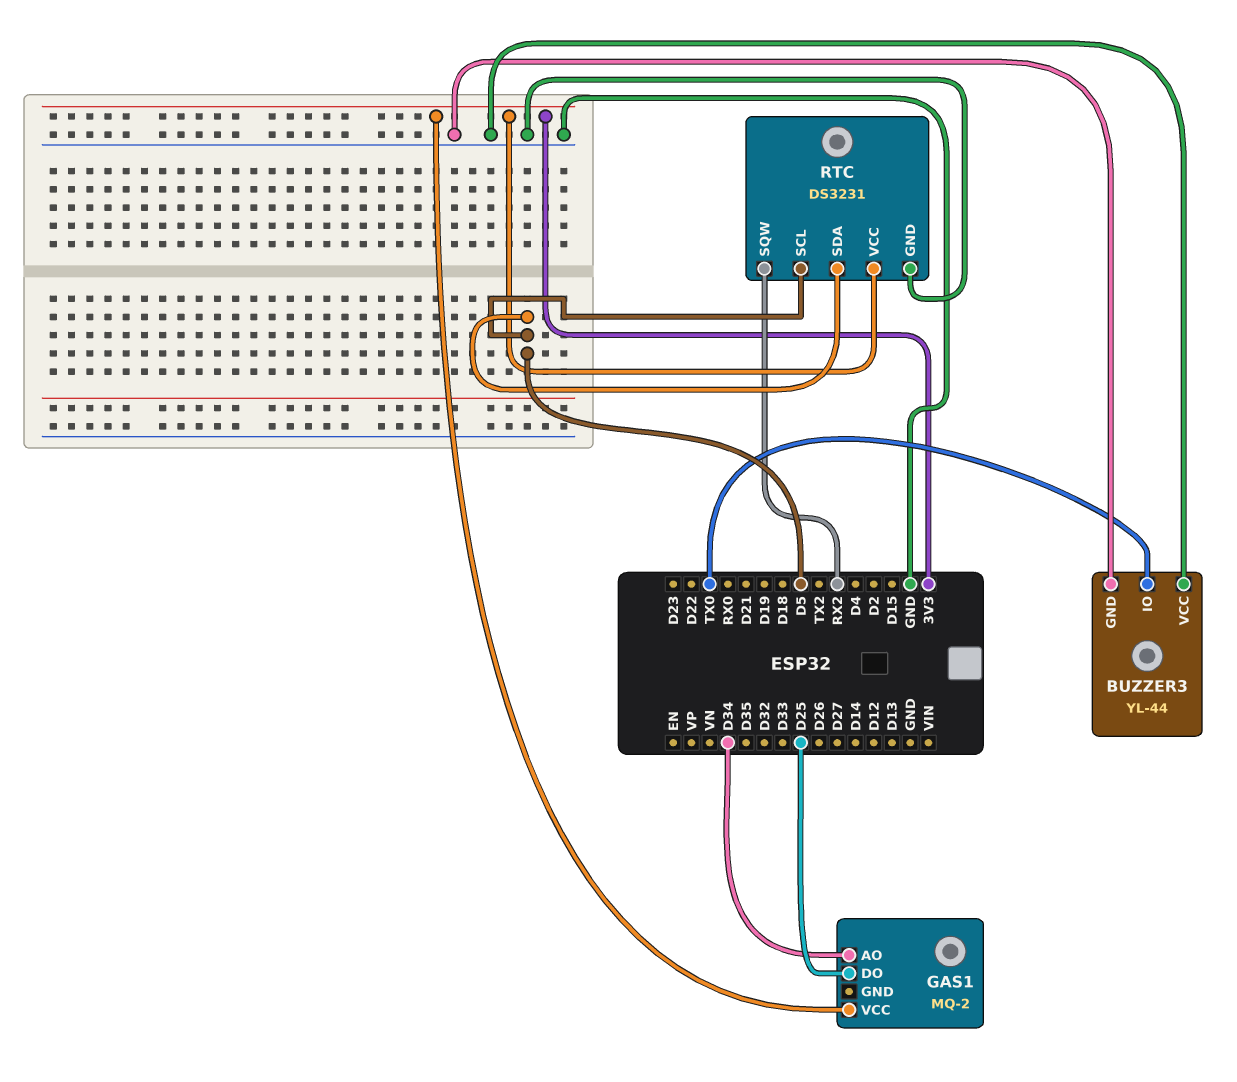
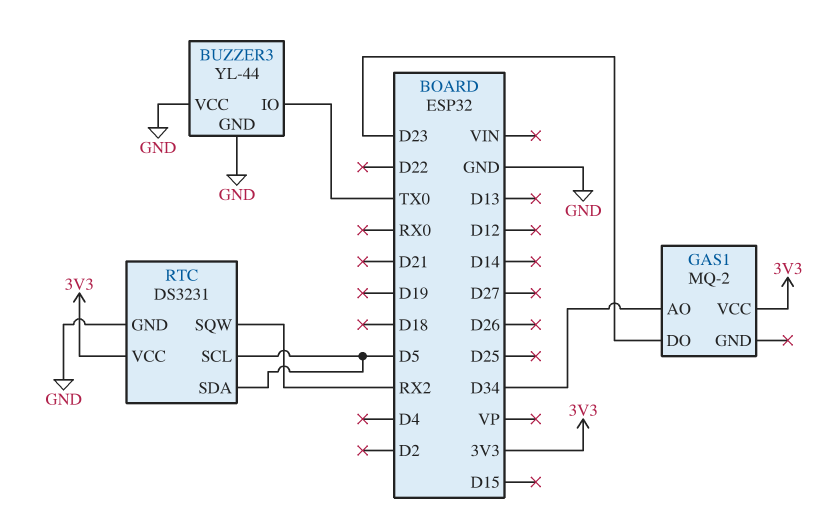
GAS1 pin DO: D25 -> D23

